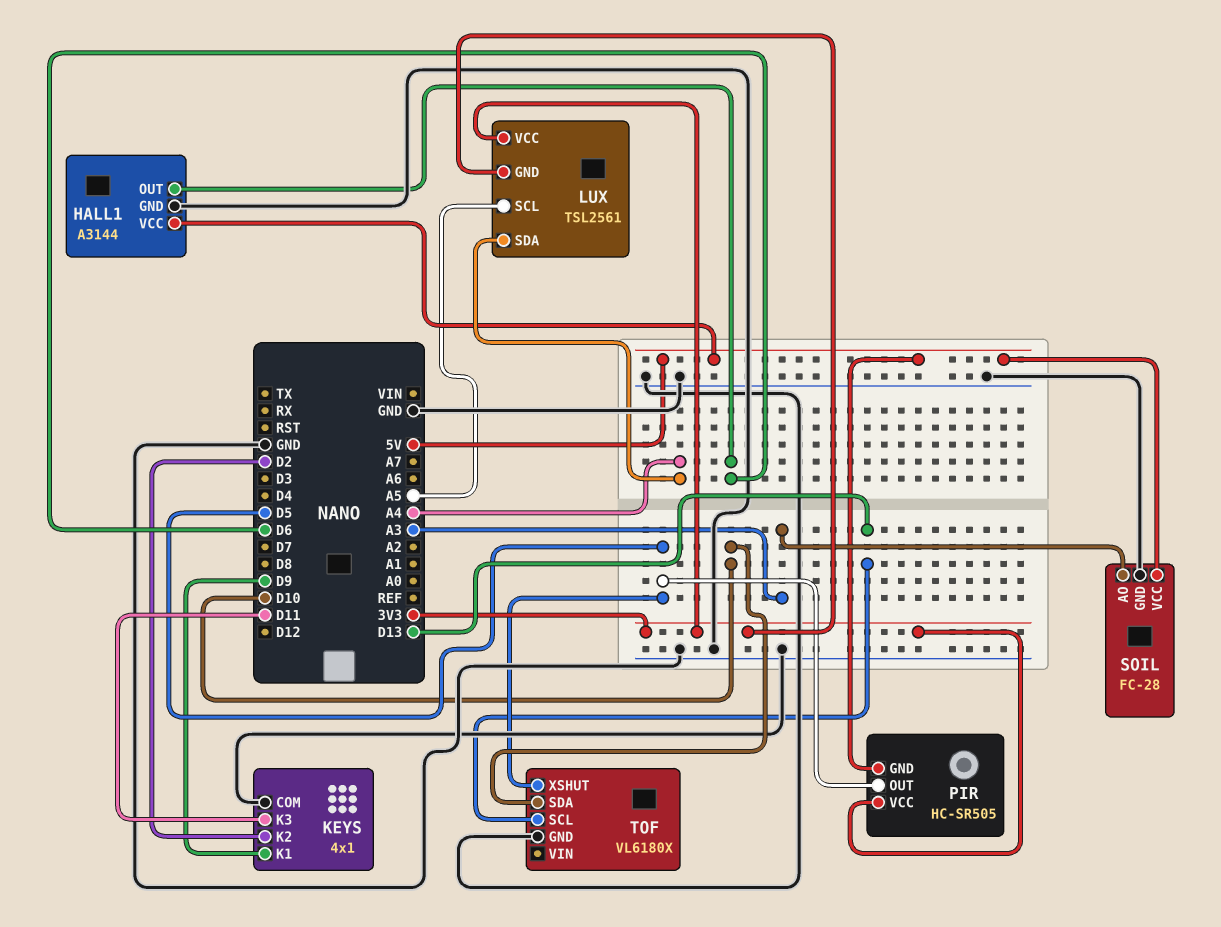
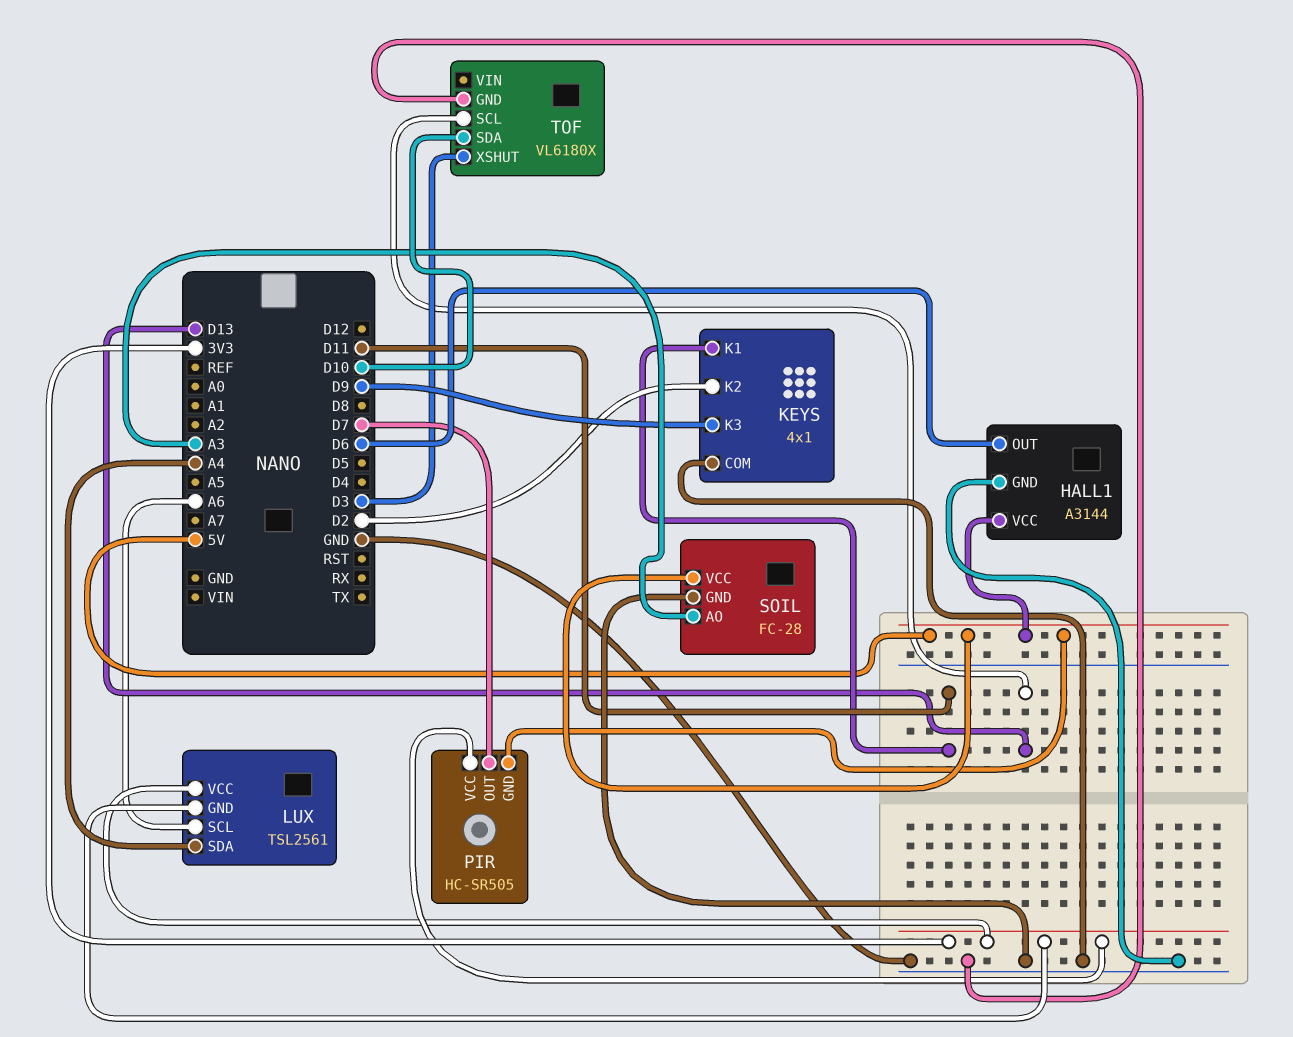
KEYS pin K1: D9 -> D11
KEYS pin K3: D11 -> D9
LUX pin SCL: A5 -> A6
PIR pin OUT: D5 -> D7
TOF pin XSHUT: D5 -> D3

